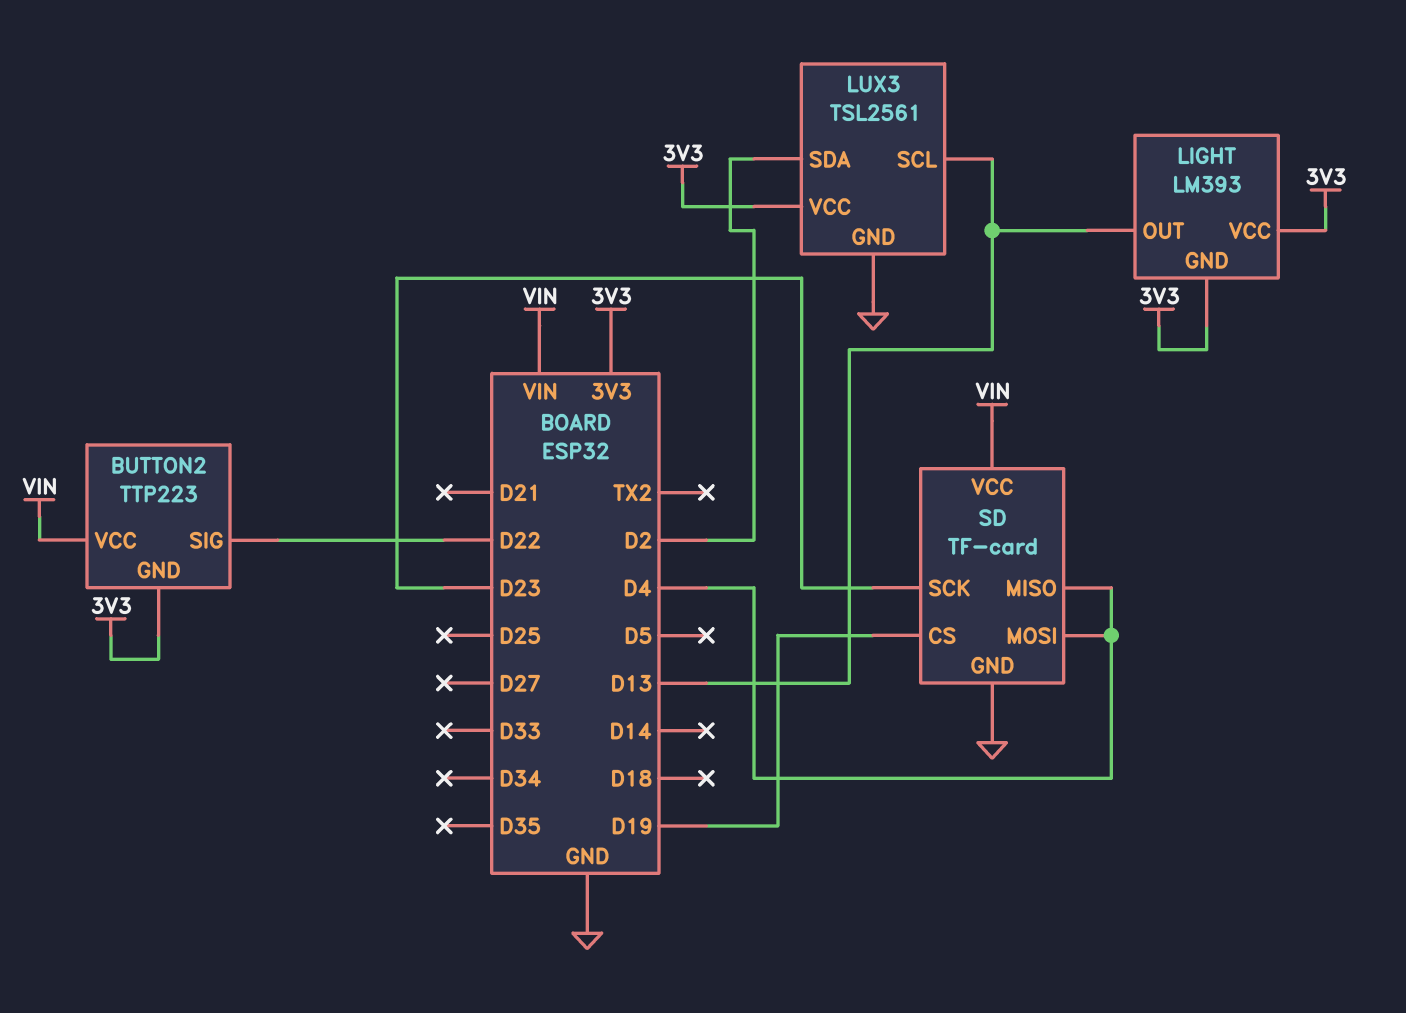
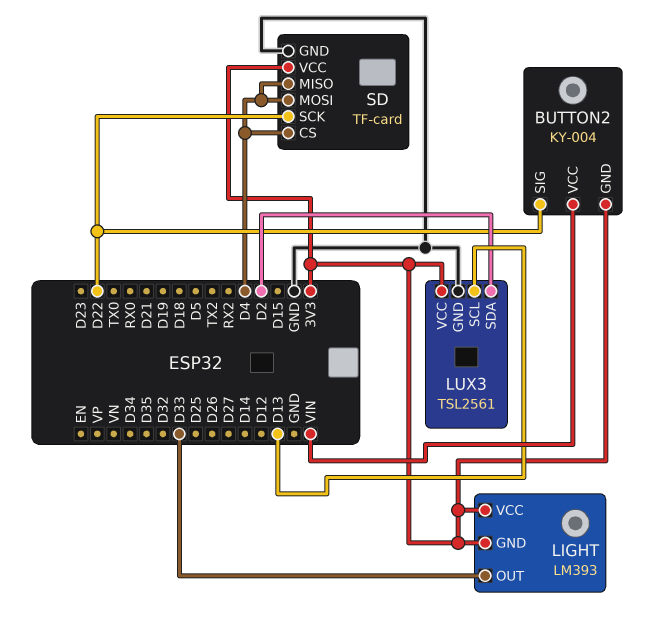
BUTTON2: TTP223 -> KY-004
LIGHT pin OUT: D13 -> D33
SD pin CS: D19 -> D4
SD pin SCK: D23 -> D22
SD pin VCC: VIN -> 3V3

